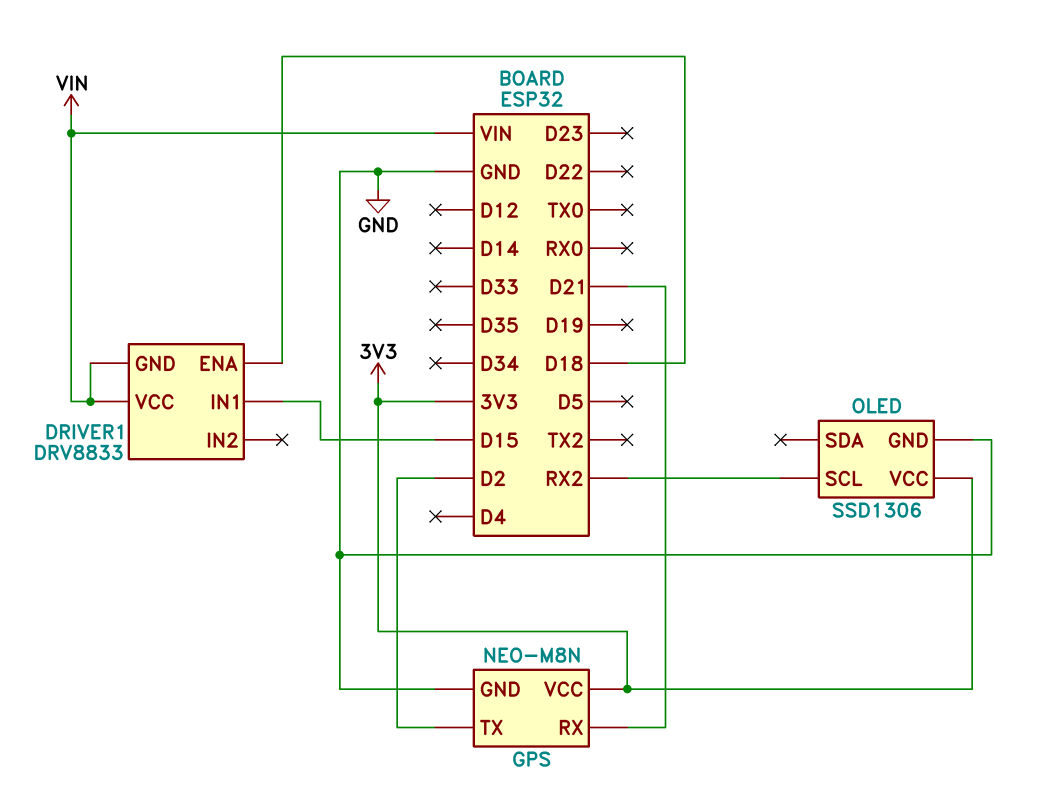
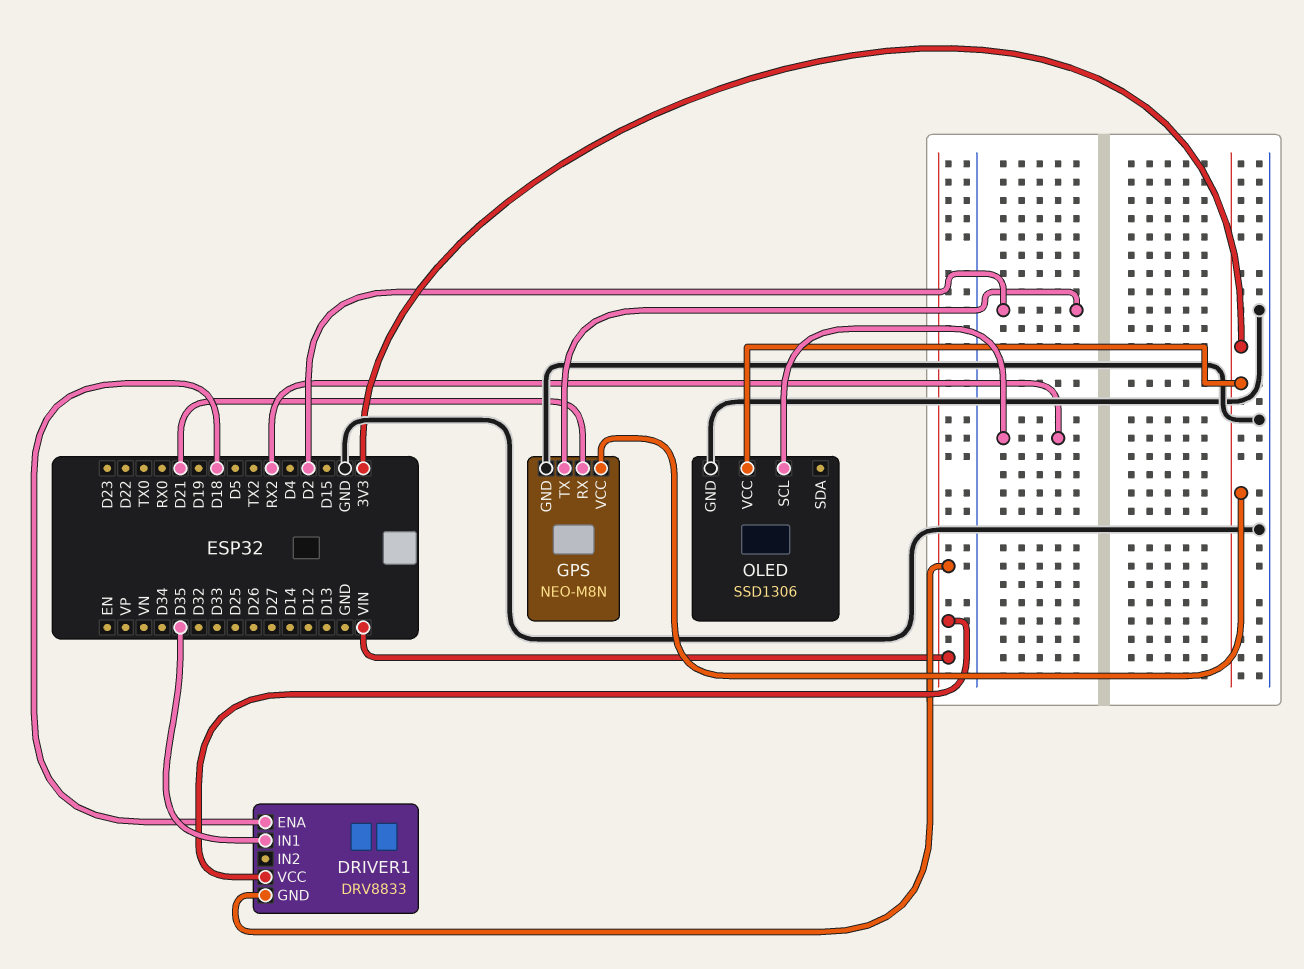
DRIVER1 pin IN1: D15 -> D35

